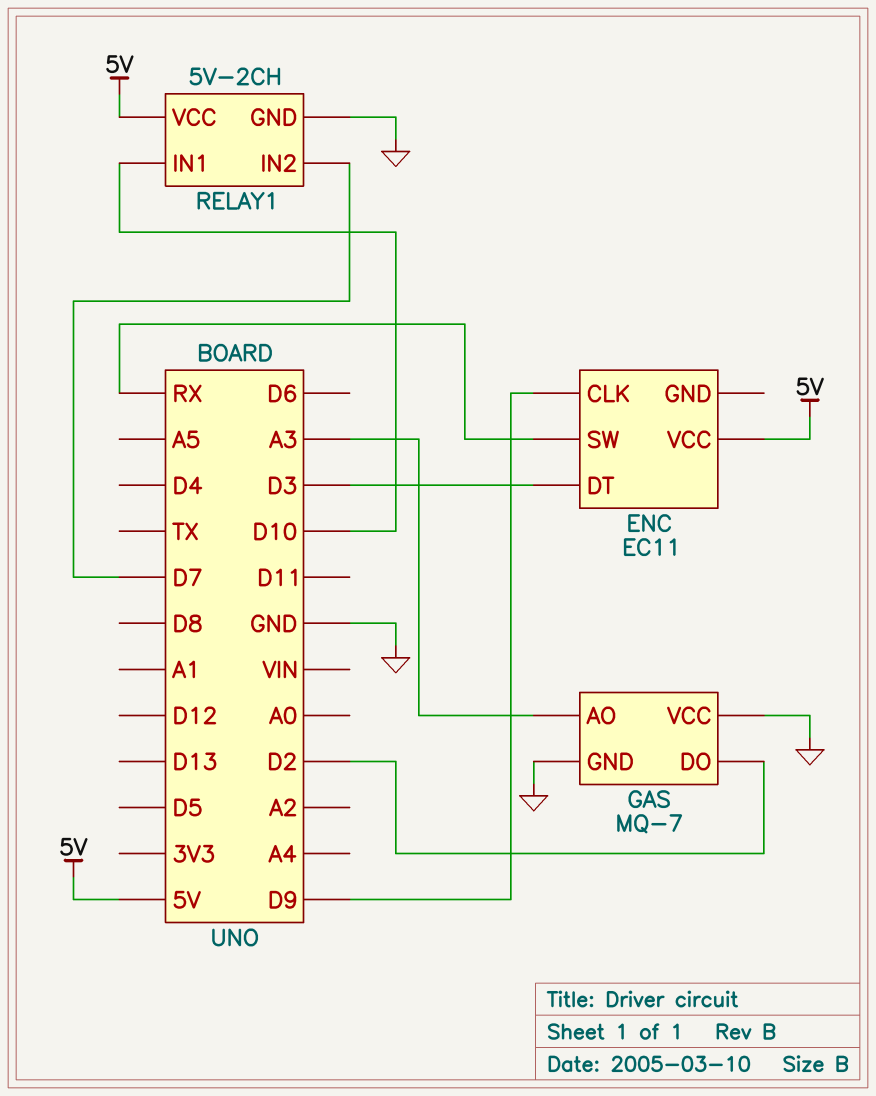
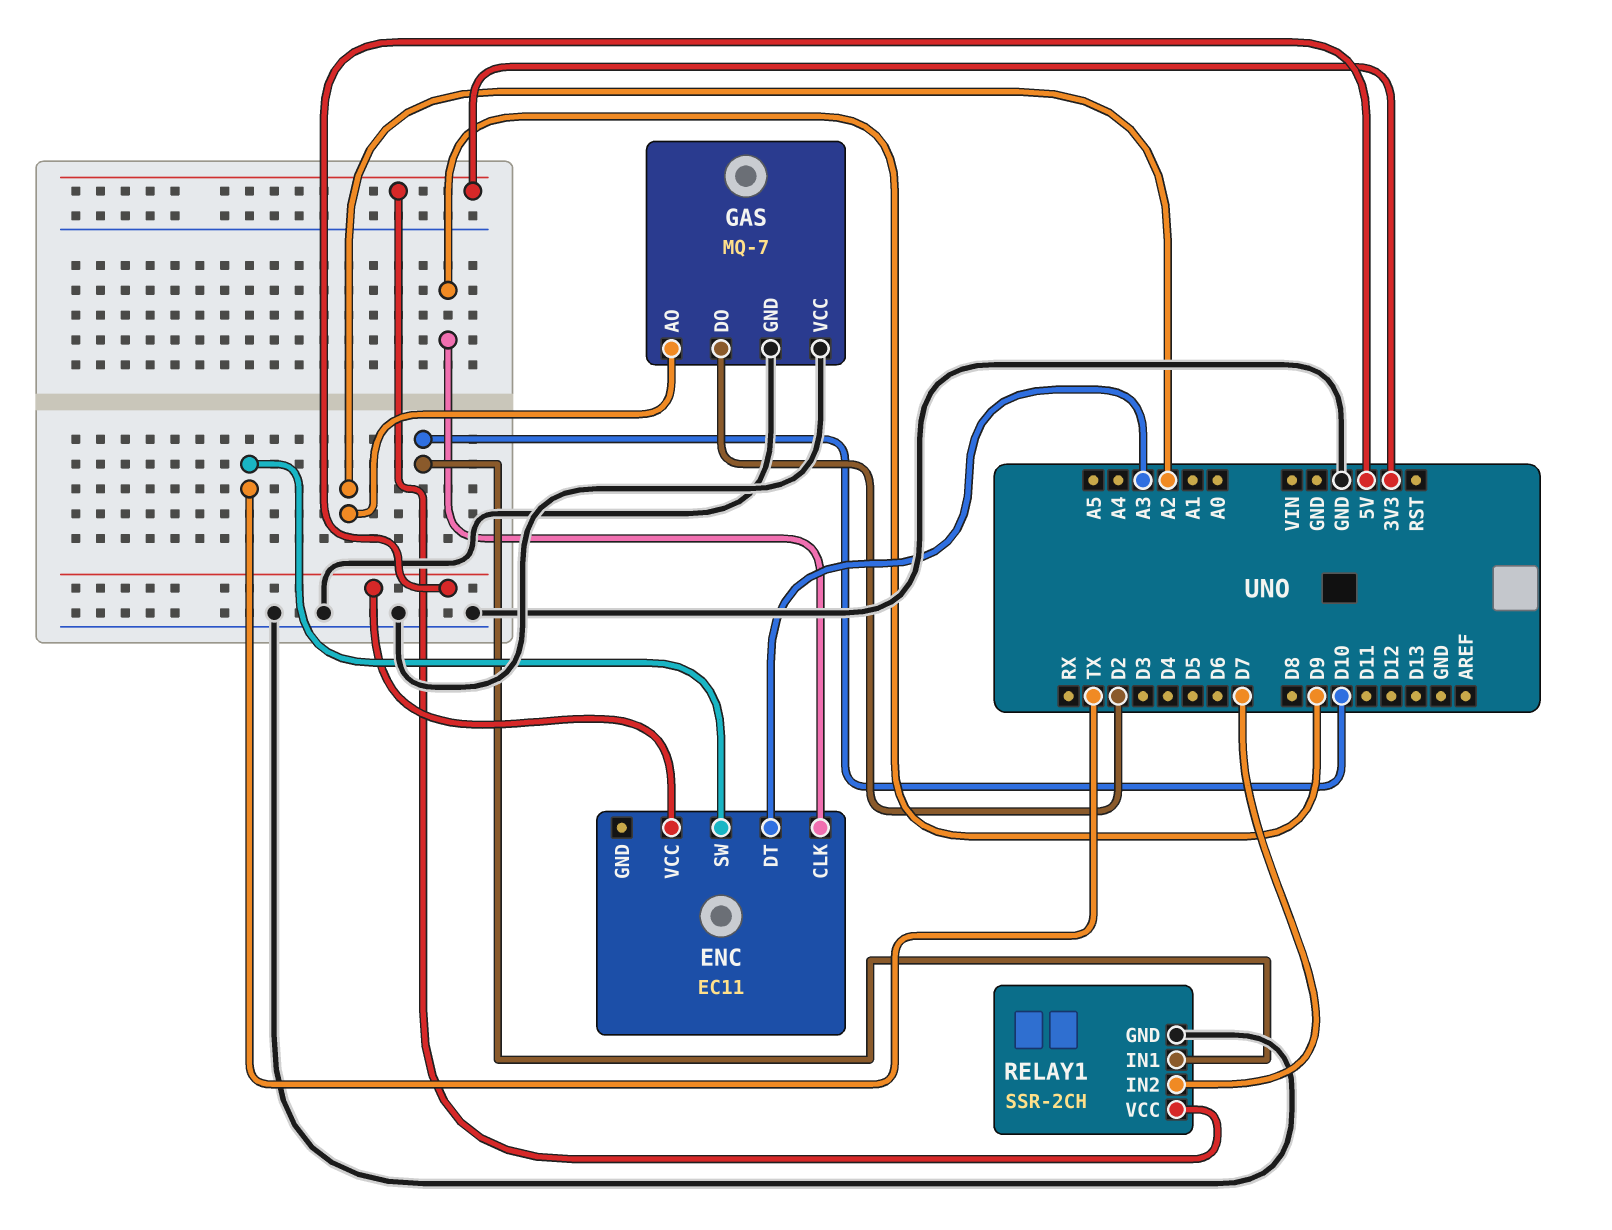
ENC pin DT: D3 -> A3
ENC pin SW: RX -> TX
GAS pin AO: A3 -> A2
RELAY1: 5V-2CH -> SSR-2CH
RELAY1 pin VCC: 5V -> 3V3

